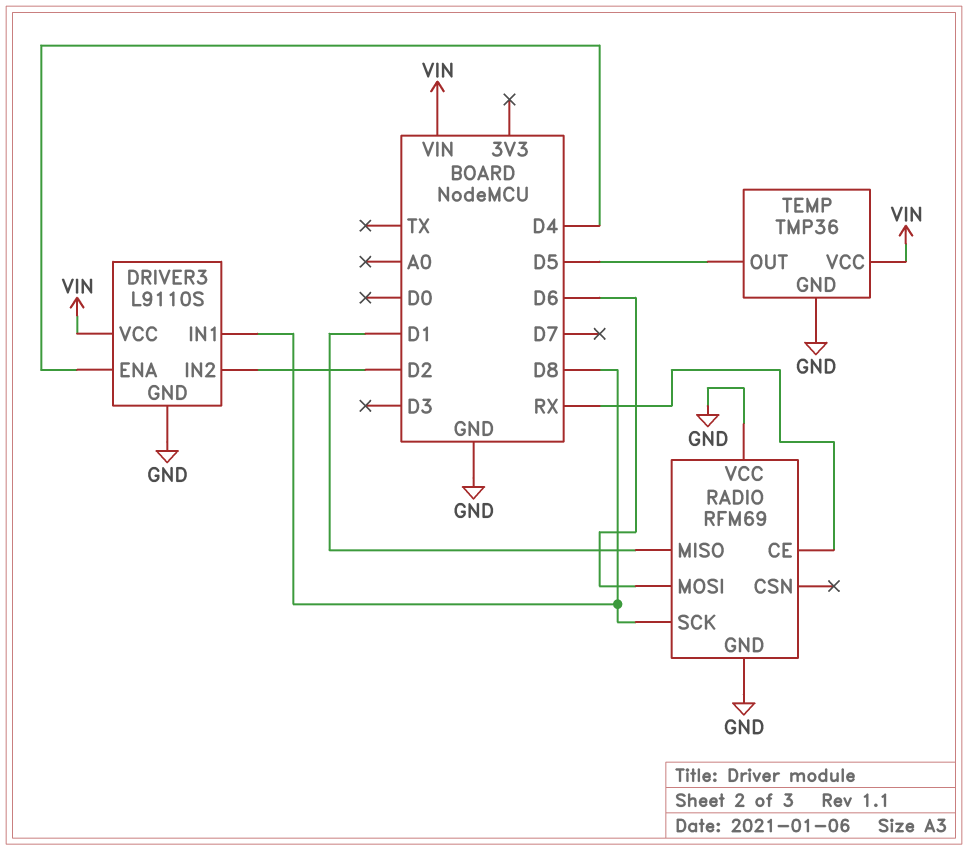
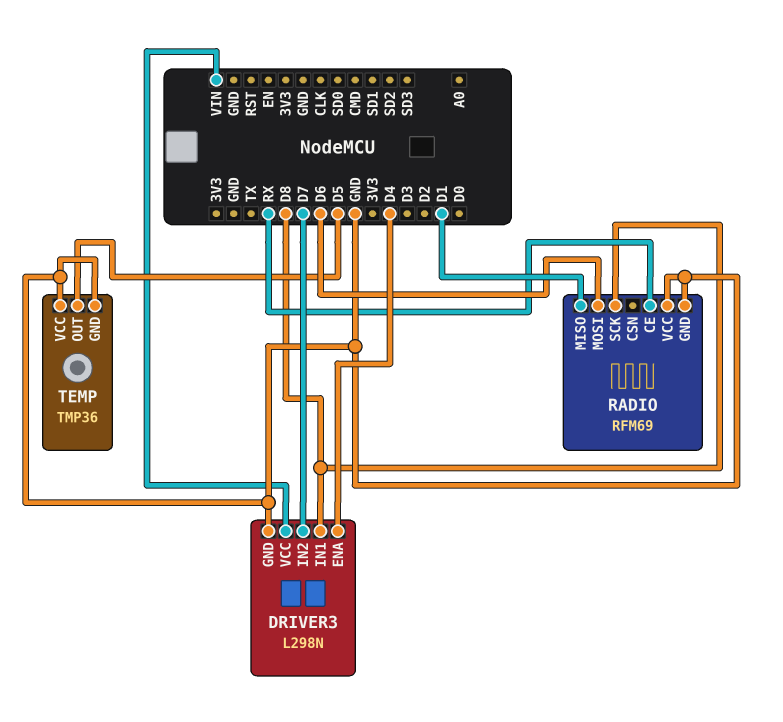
DRIVER3: L9110S -> L298N
DRIVER3 pin IN2: D2 -> D7
TEMP pin VCC: VIN -> GND

